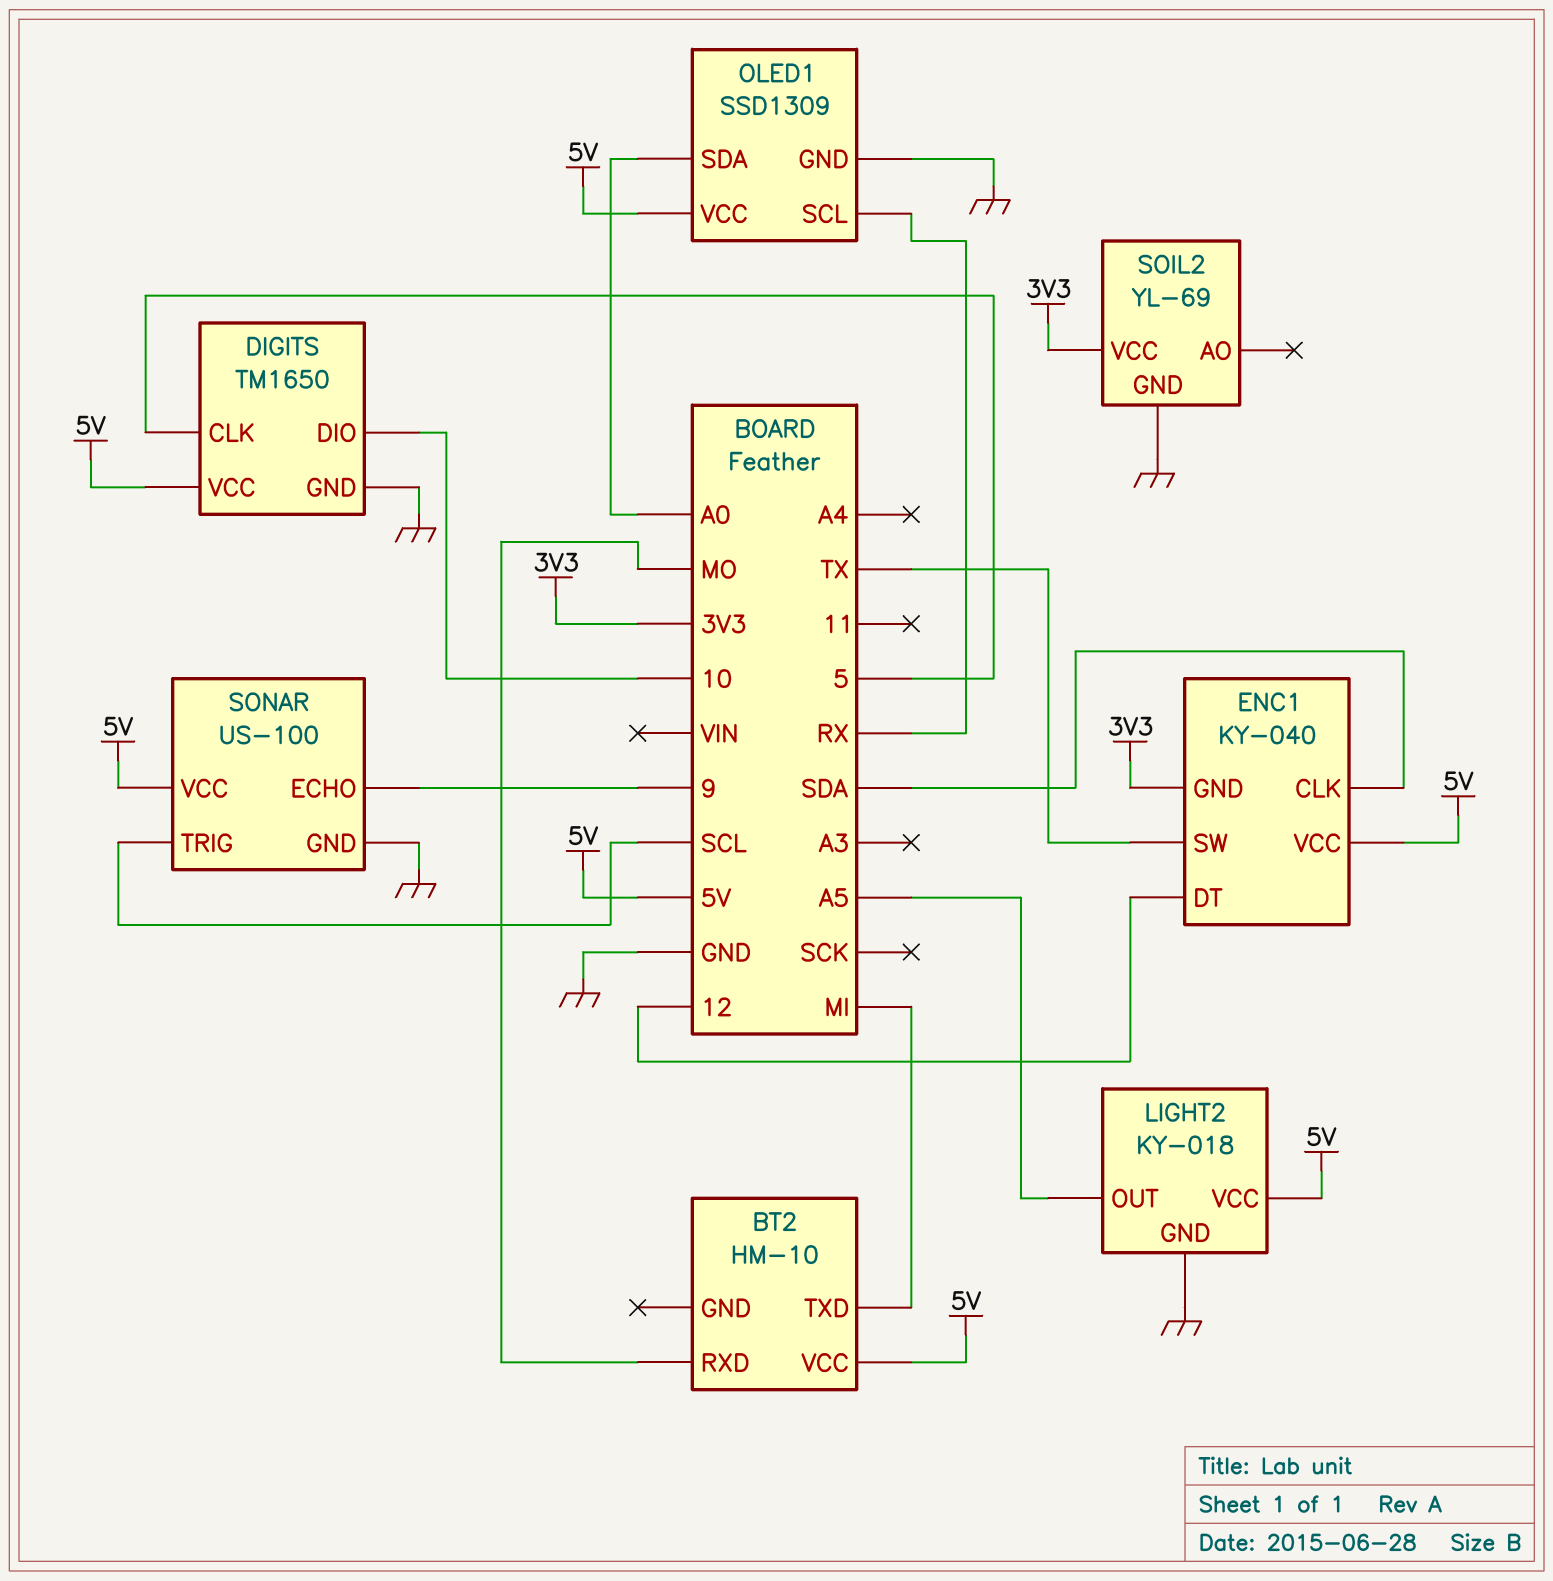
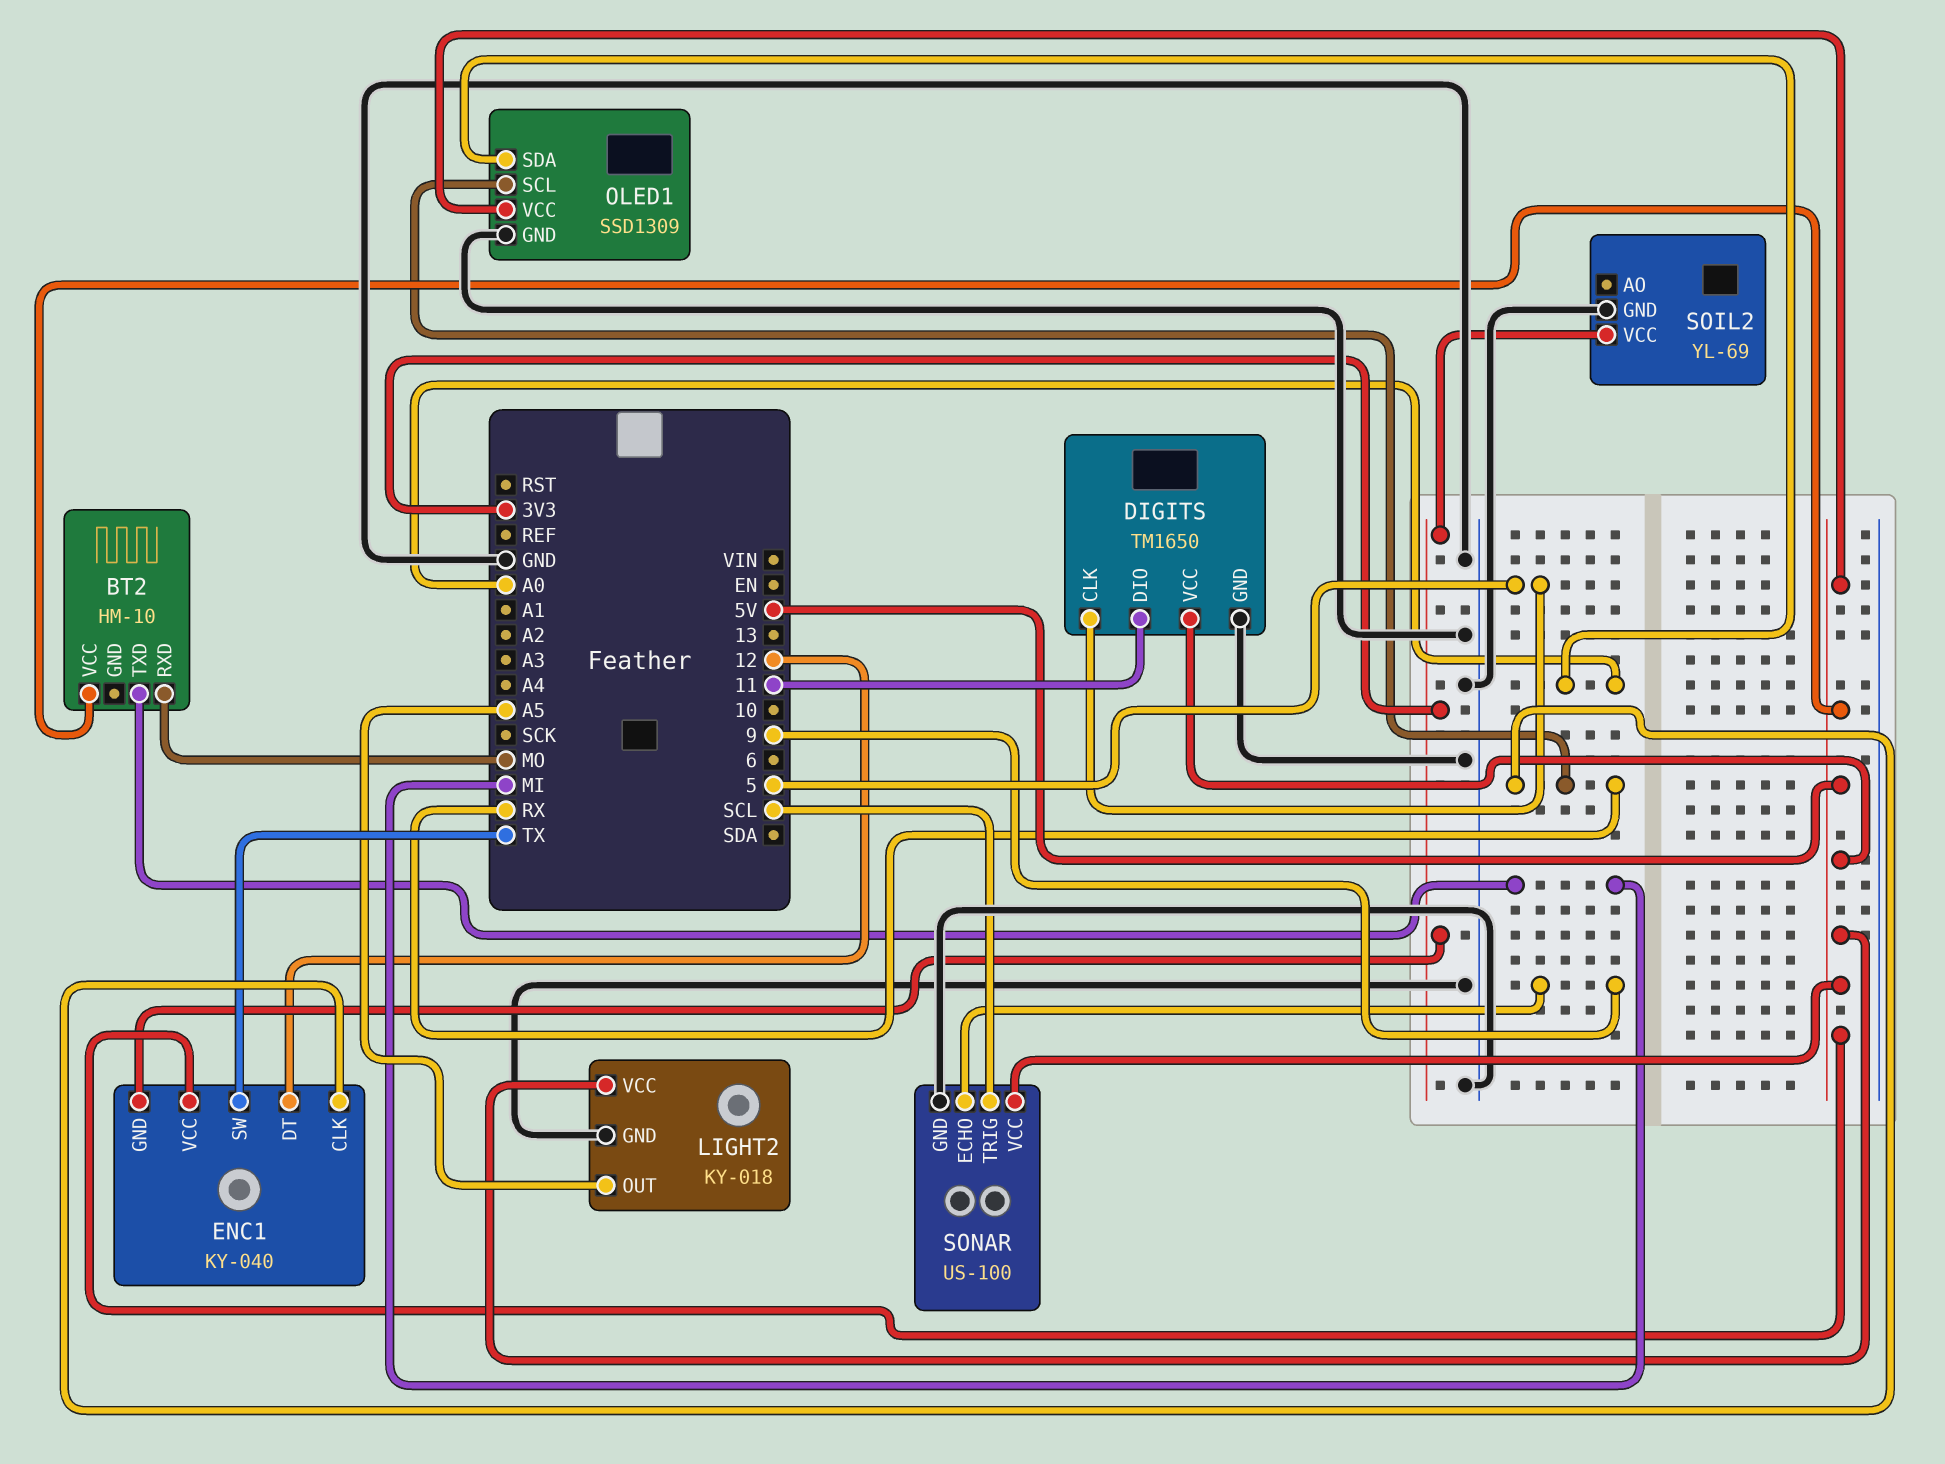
DIGITS pin DIO: 10 -> 11
ENC1 pin CLK: SDA -> RX

